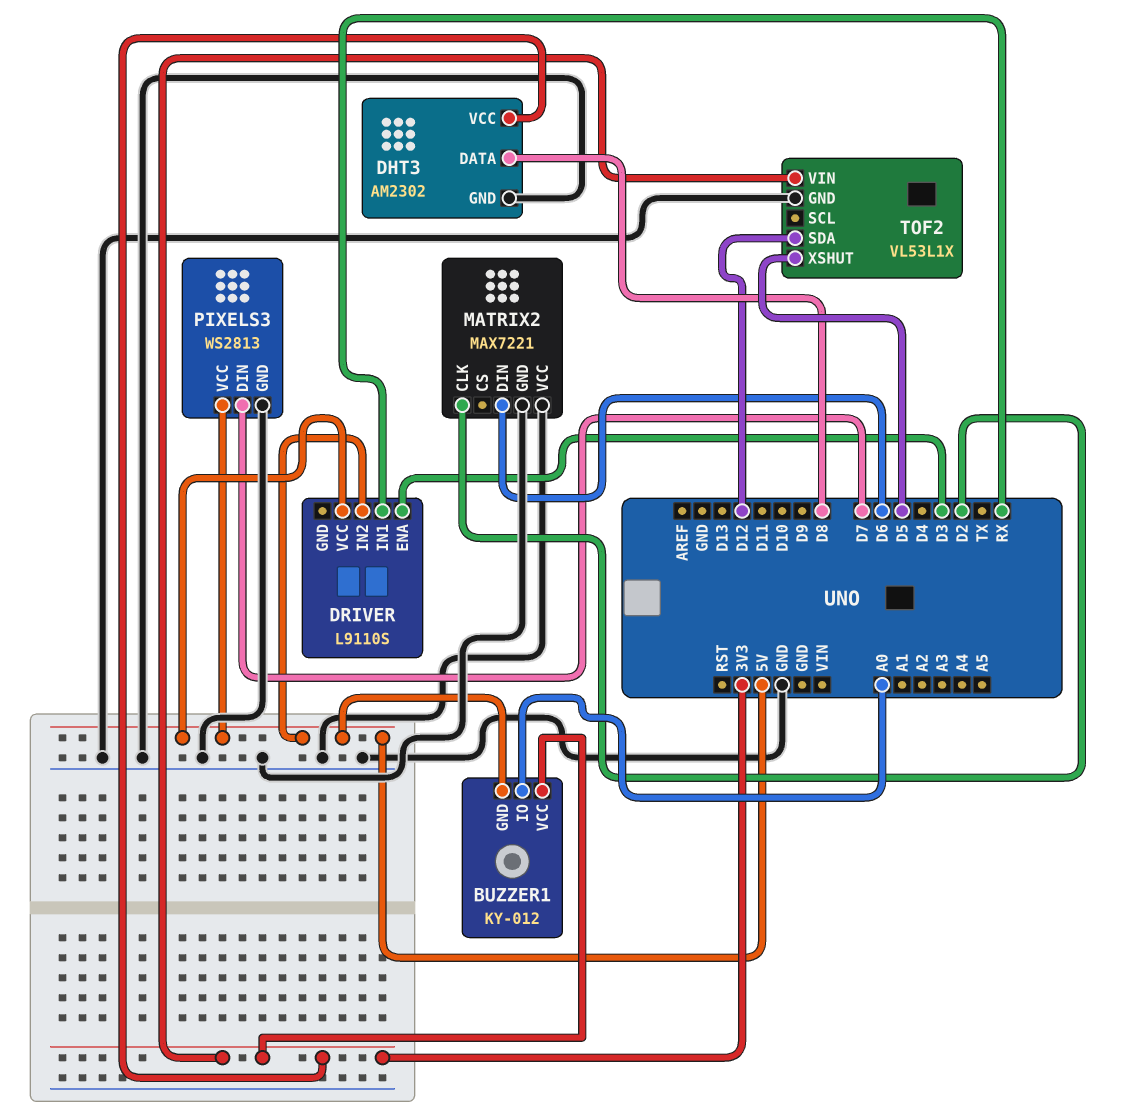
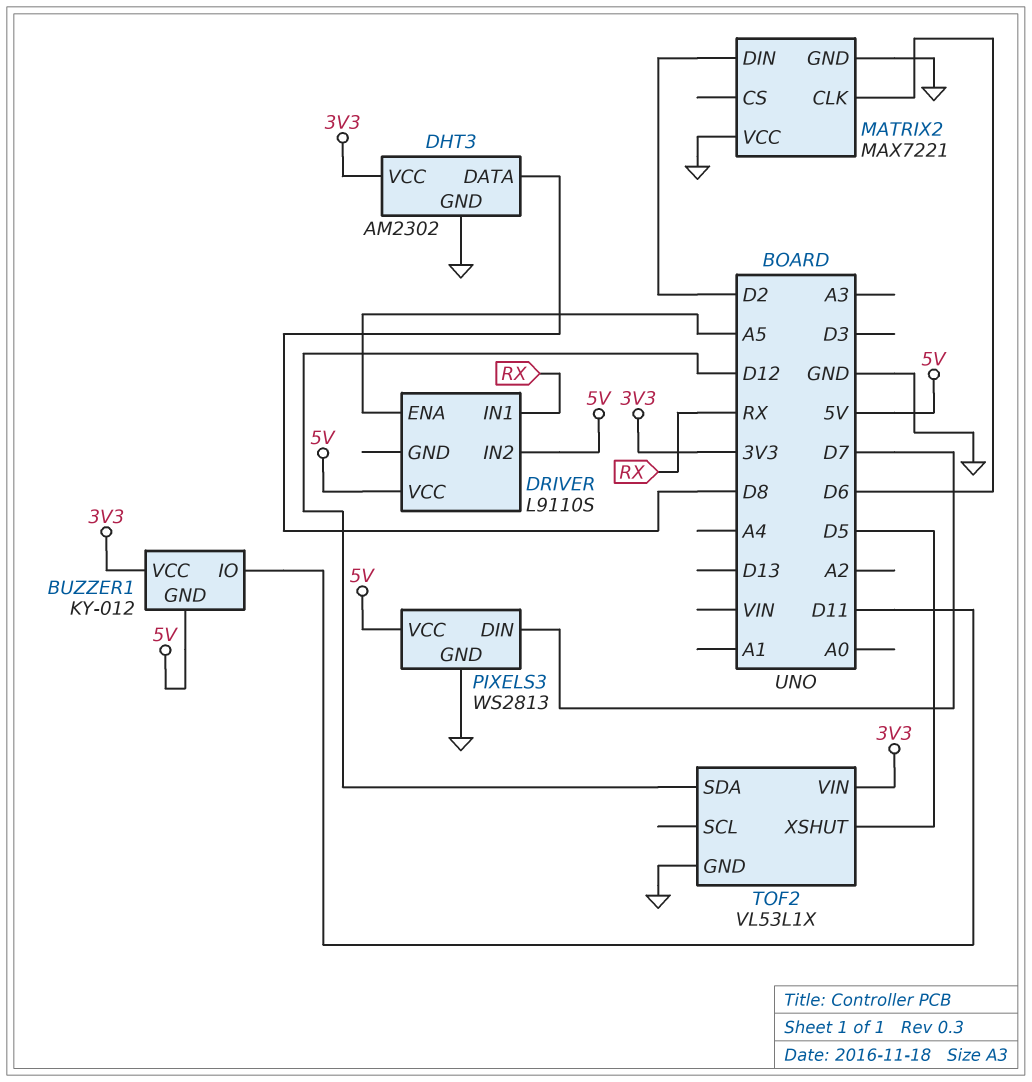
BUZZER1 pin IO: A0 -> D11
DRIVER pin ENA: D3 -> A5
MATRIX2 pin CLK: D2 -> D6
MATRIX2 pin DIN: D6 -> D2

